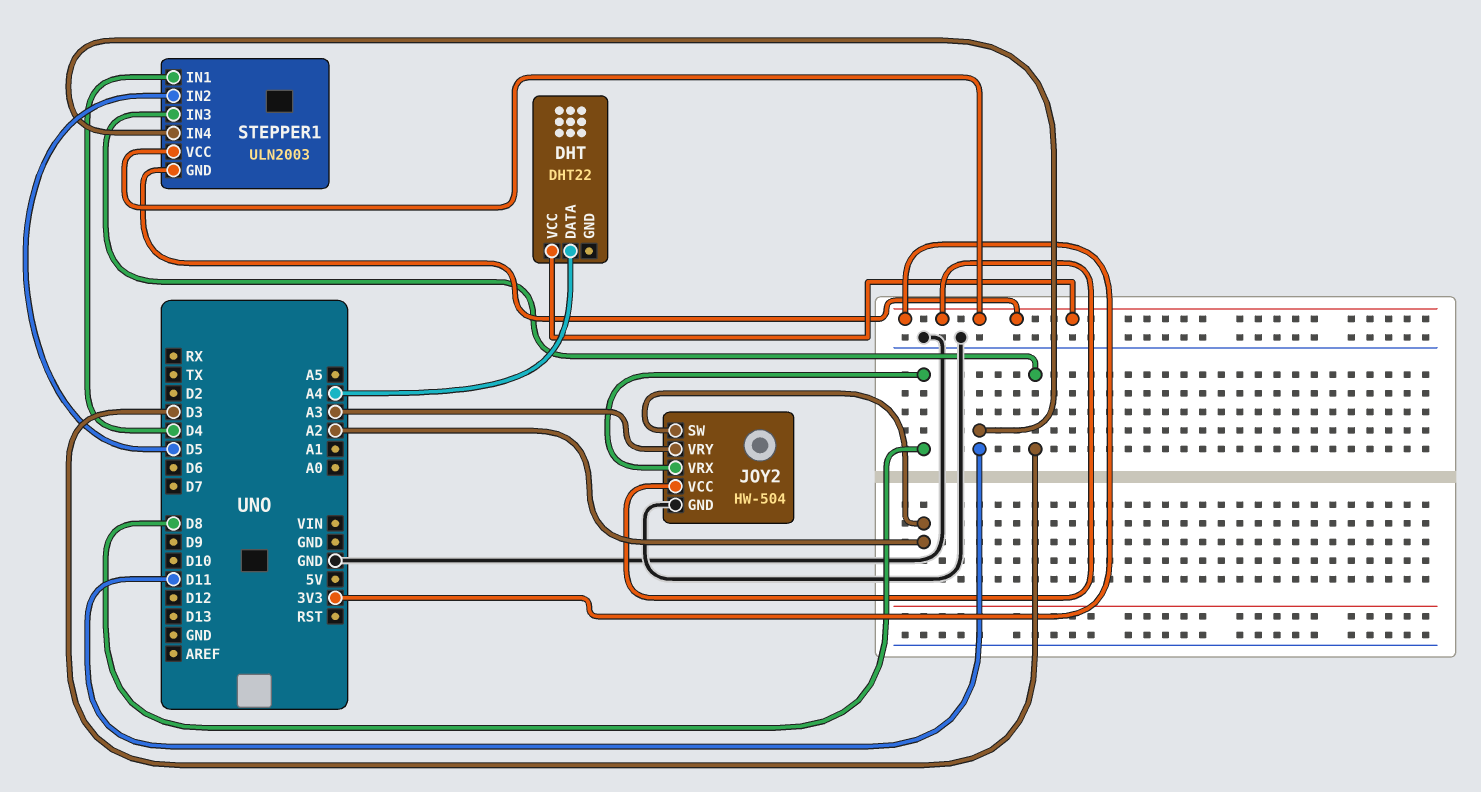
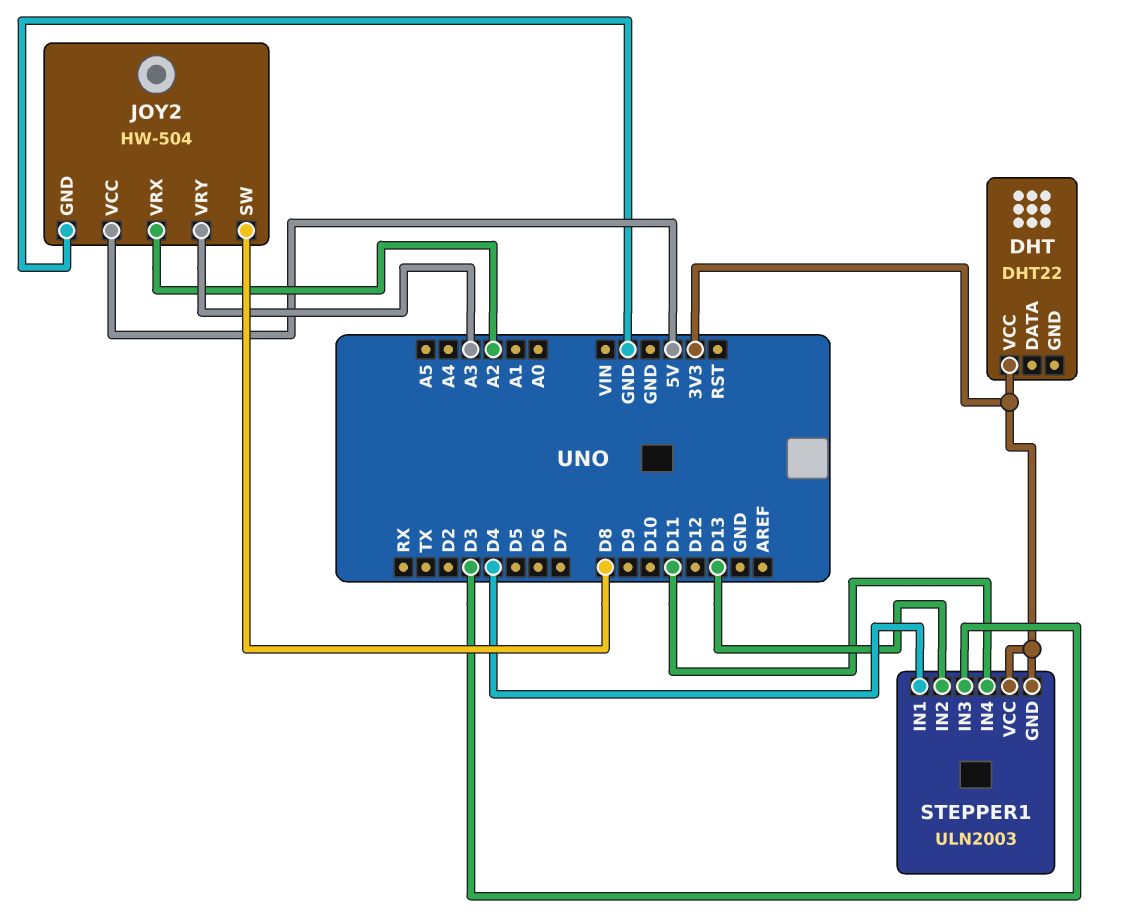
DHT pin DATA: A4 -> none
JOY2 pin SW: A2 -> D8
JOY2 pin VCC: 3V3 -> 5V
JOY2 pin VRX: D8 -> A2
STEPPER1 pin IN2: D5 -> D13

